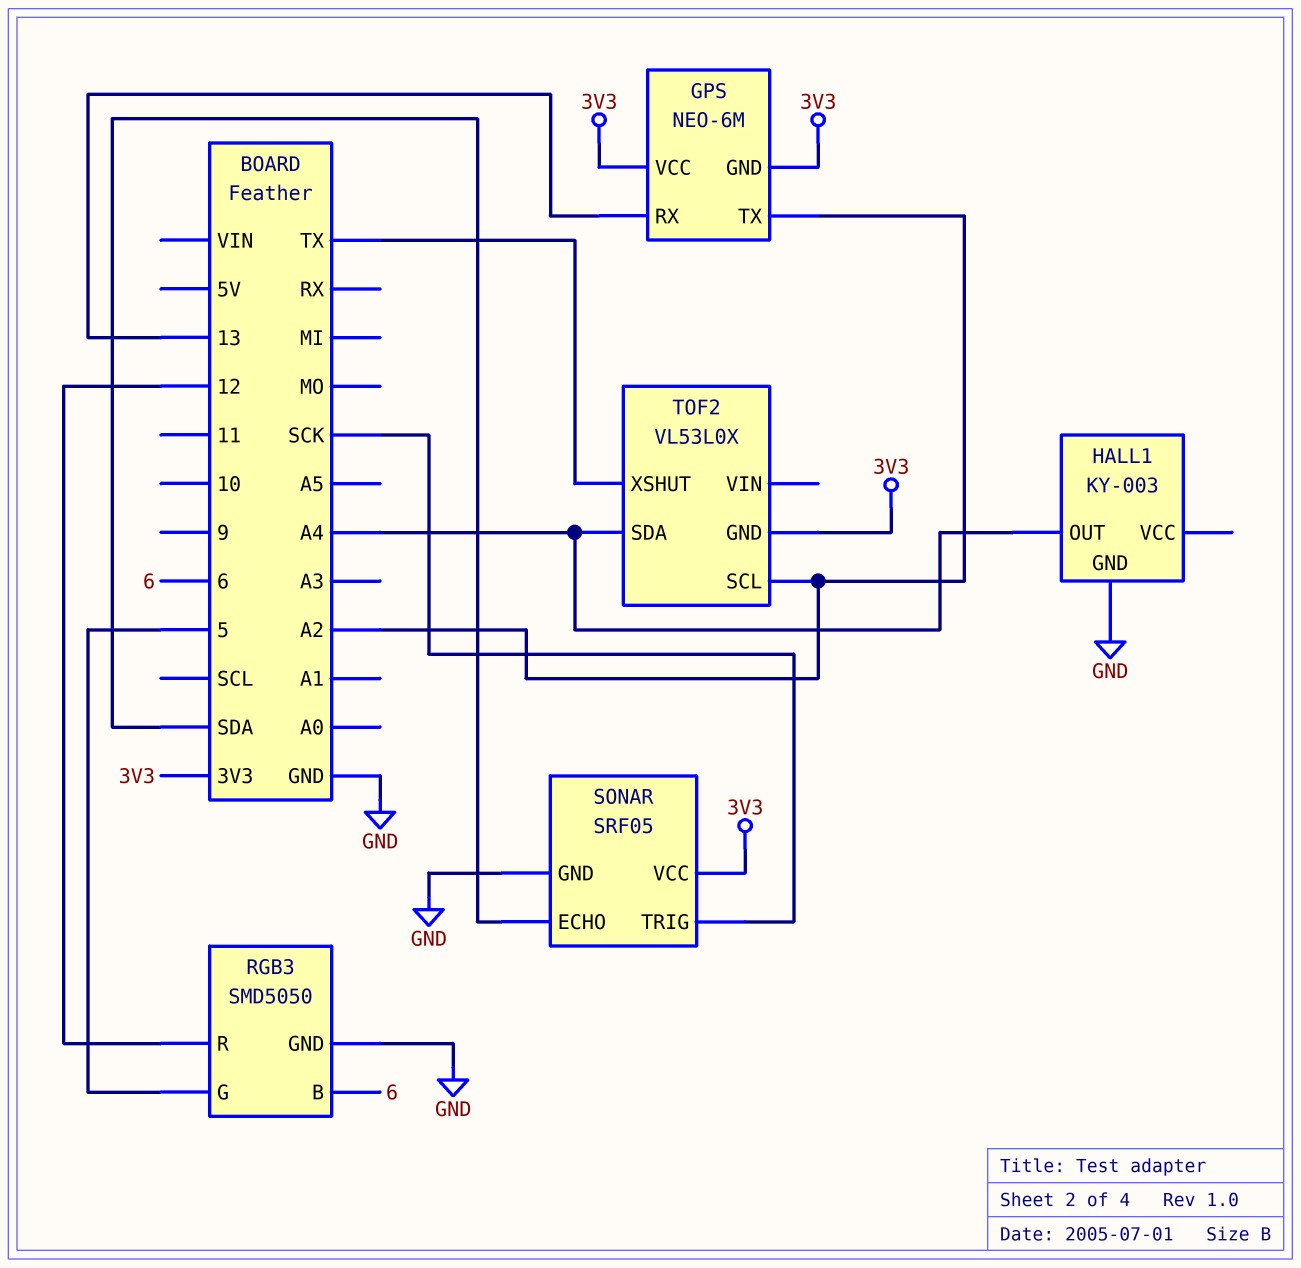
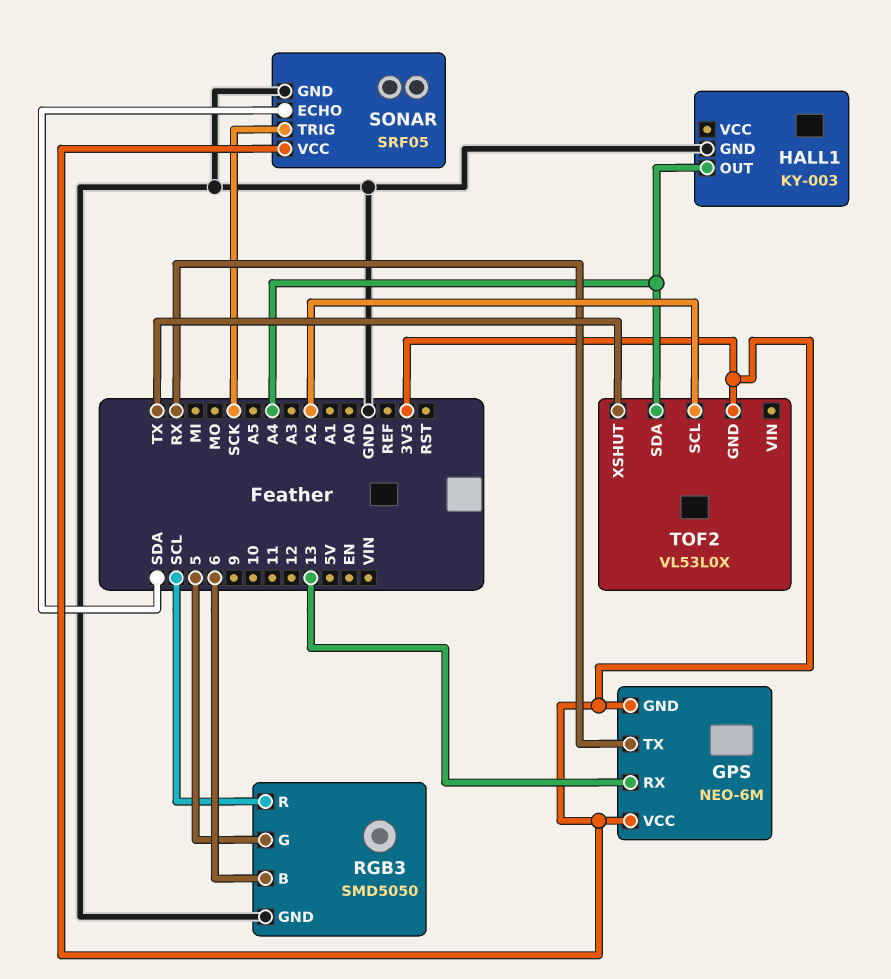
GPS pin TX: A2 -> RX
RGB3 pin R: 12 -> SCL

